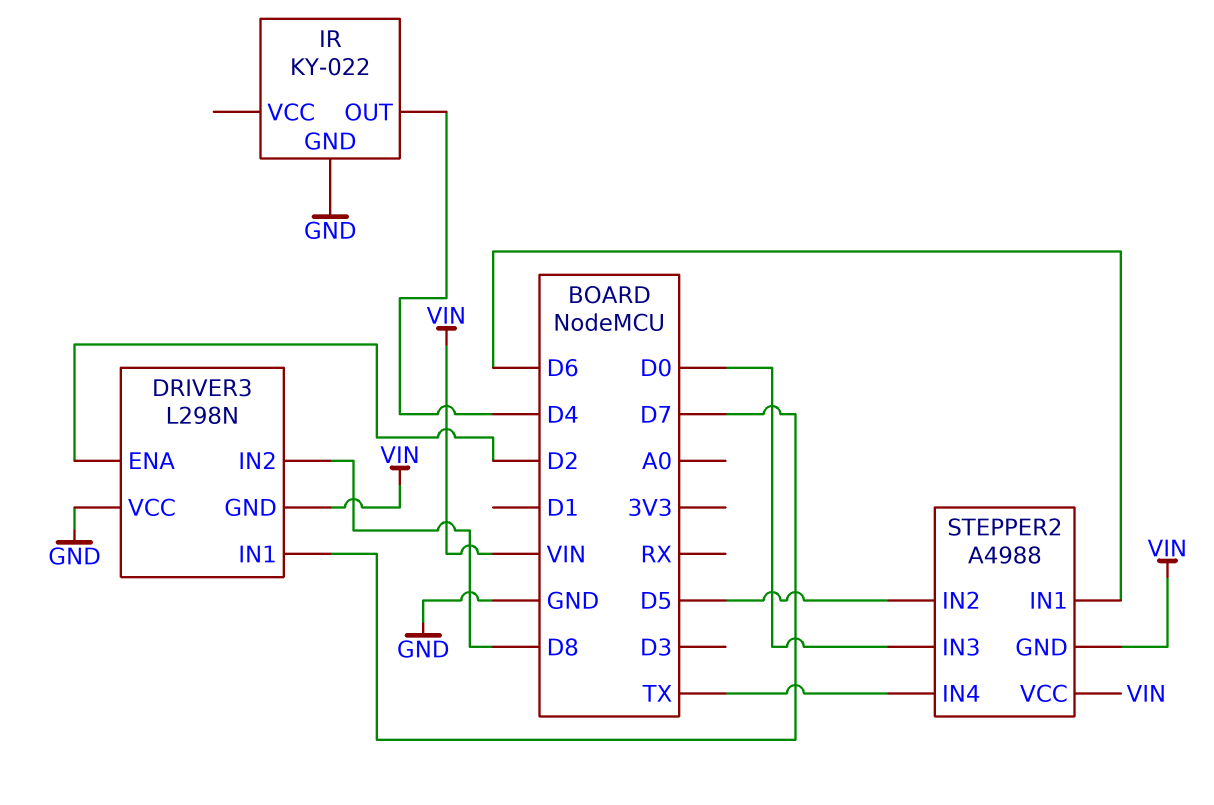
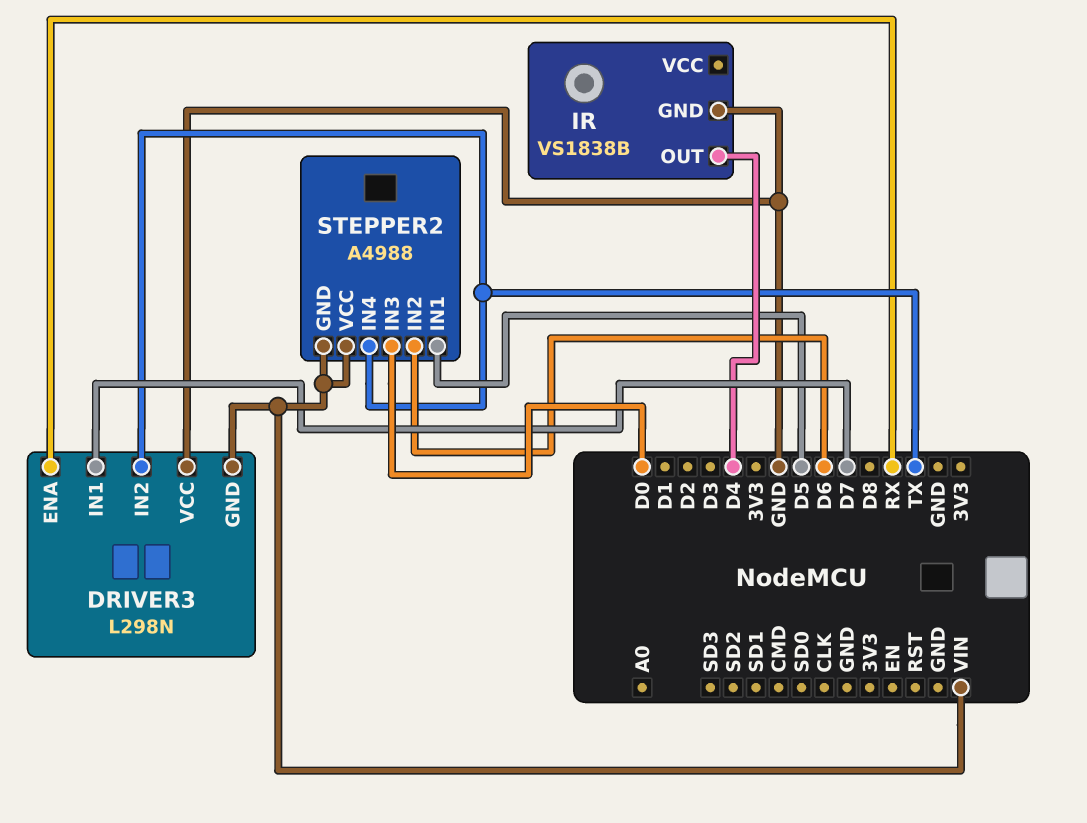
DRIVER3 pin ENA: D2 -> RX
DRIVER3 pin IN2: D8 -> TX
IR: KY-022 -> VS1838B
STEPPER2 pin IN1: D6 -> D5
STEPPER2 pin IN2: D5 -> D6

